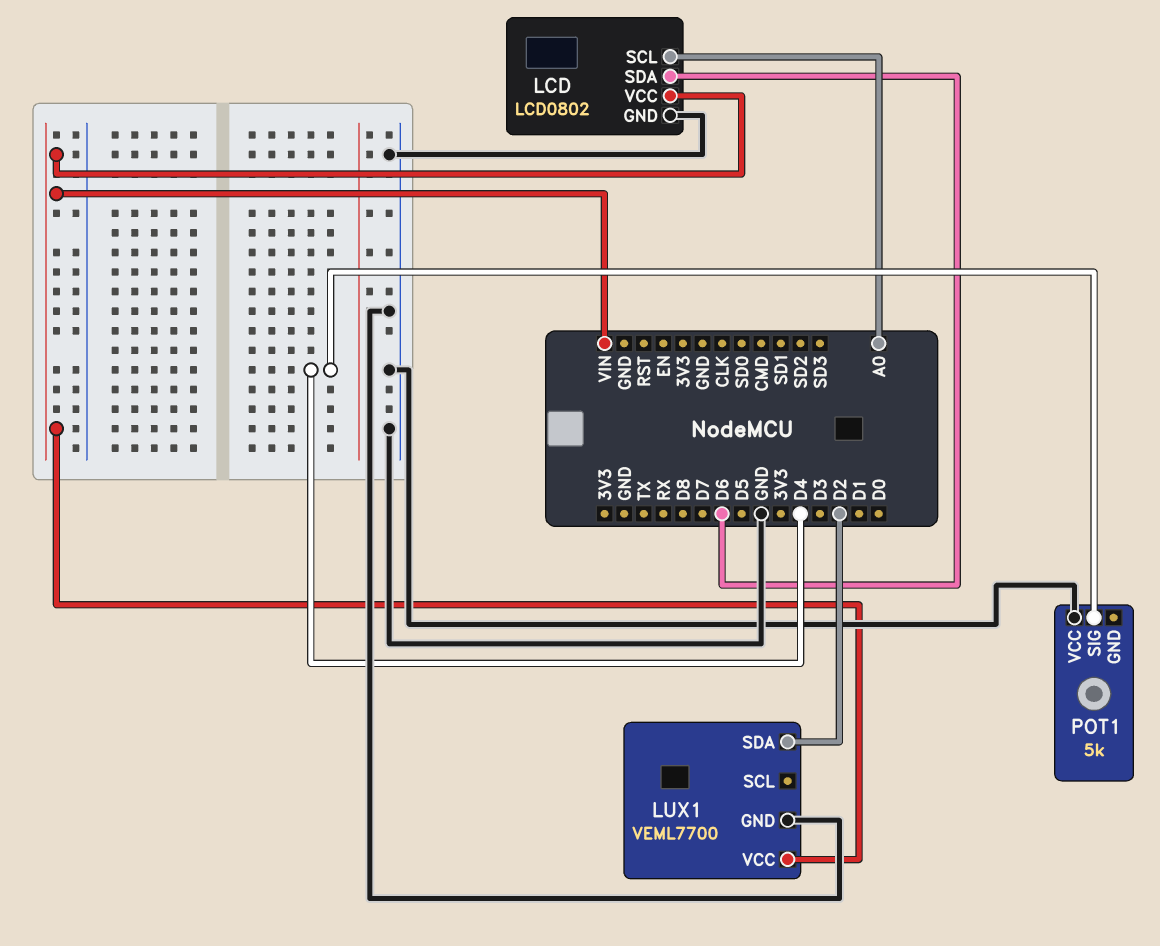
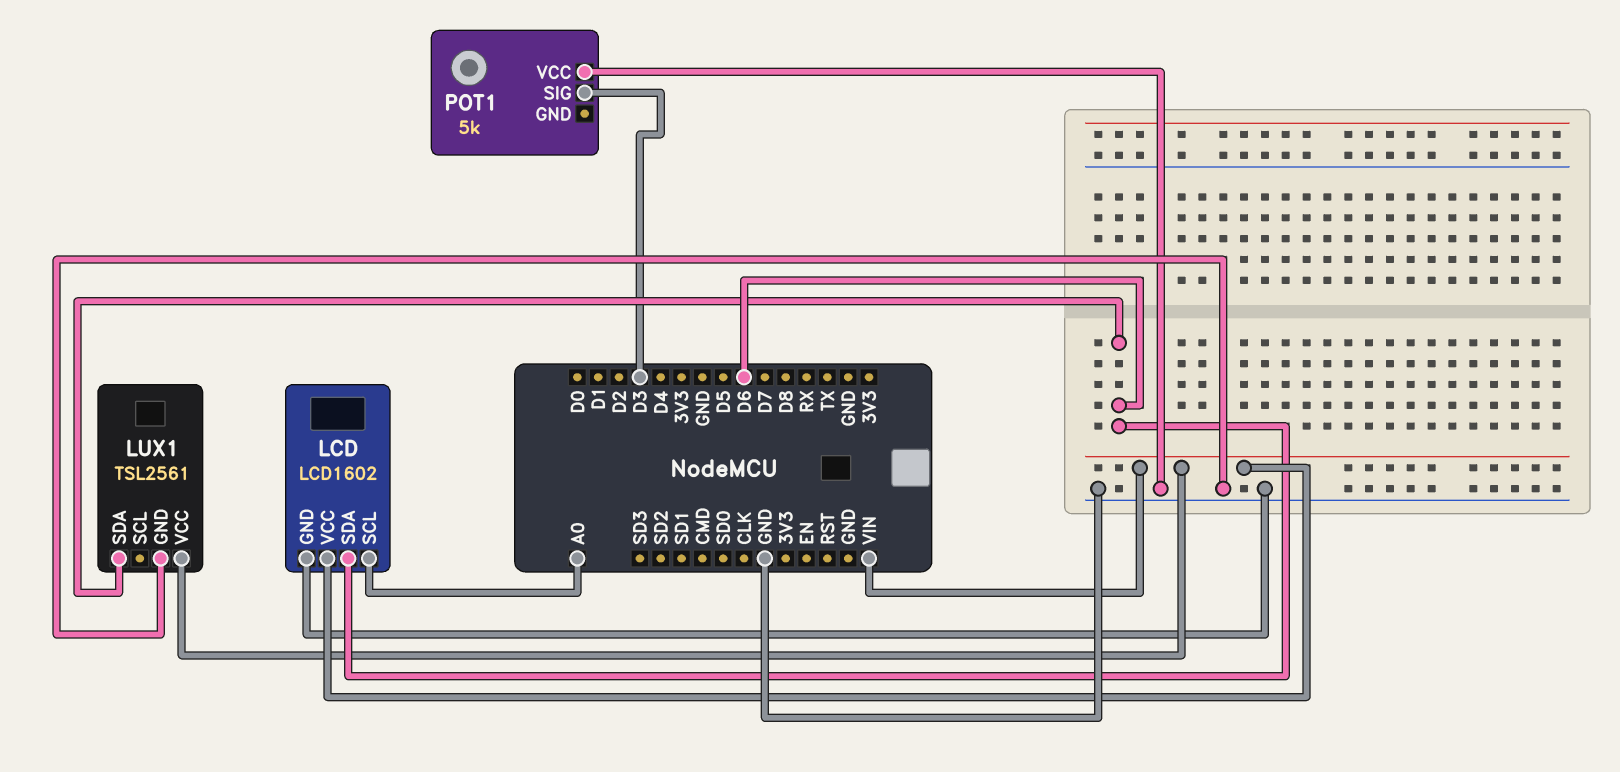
LCD: LCD0802 -> LCD1602
LUX1: VEML7700 -> TSL2561
LUX1 pin SDA: D2 -> D6
POT1 pin SIG: D4 -> D3

